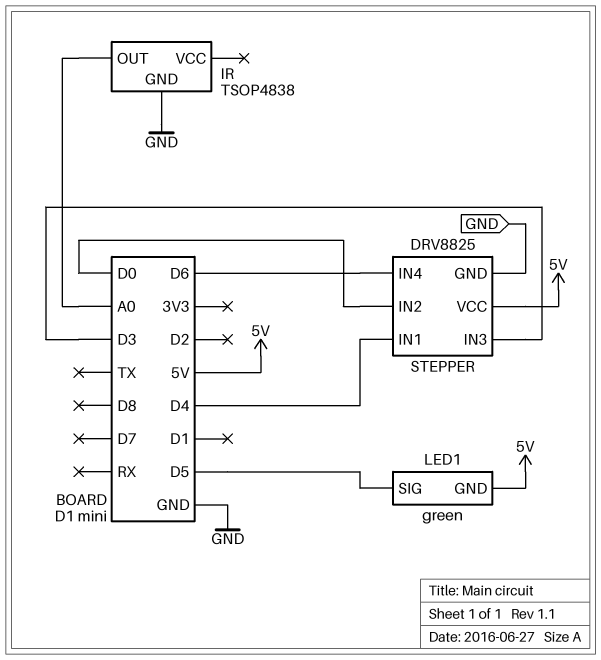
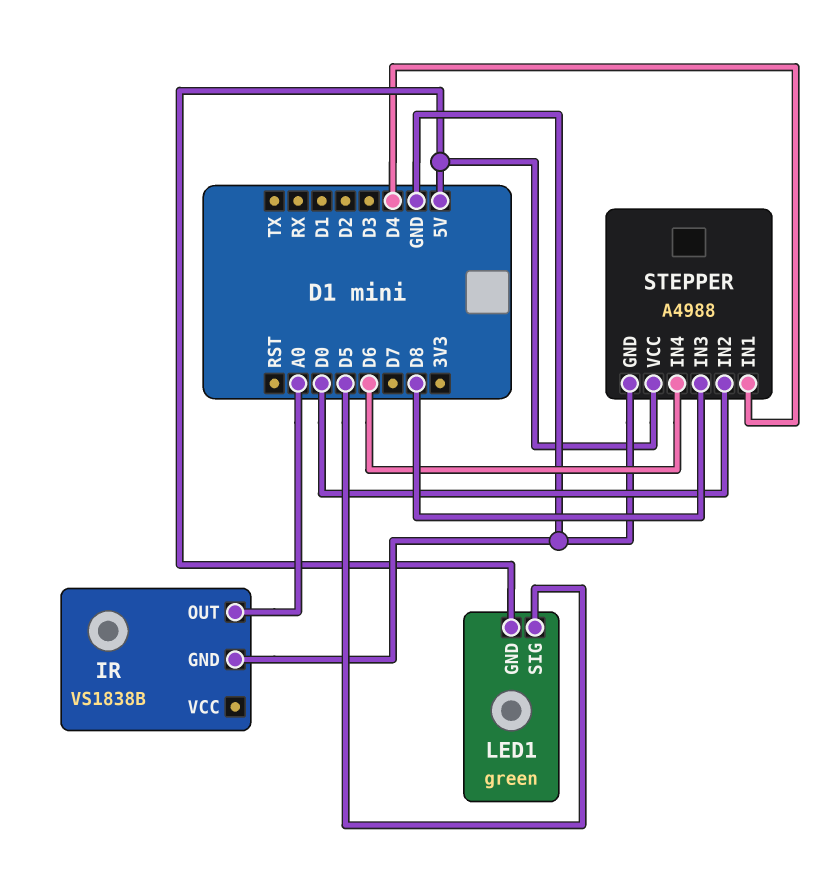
IR: TSOP4838 -> VS1838B
STEPPER: DRV8825 -> A4988
STEPPER pin IN3: D3 -> D8

